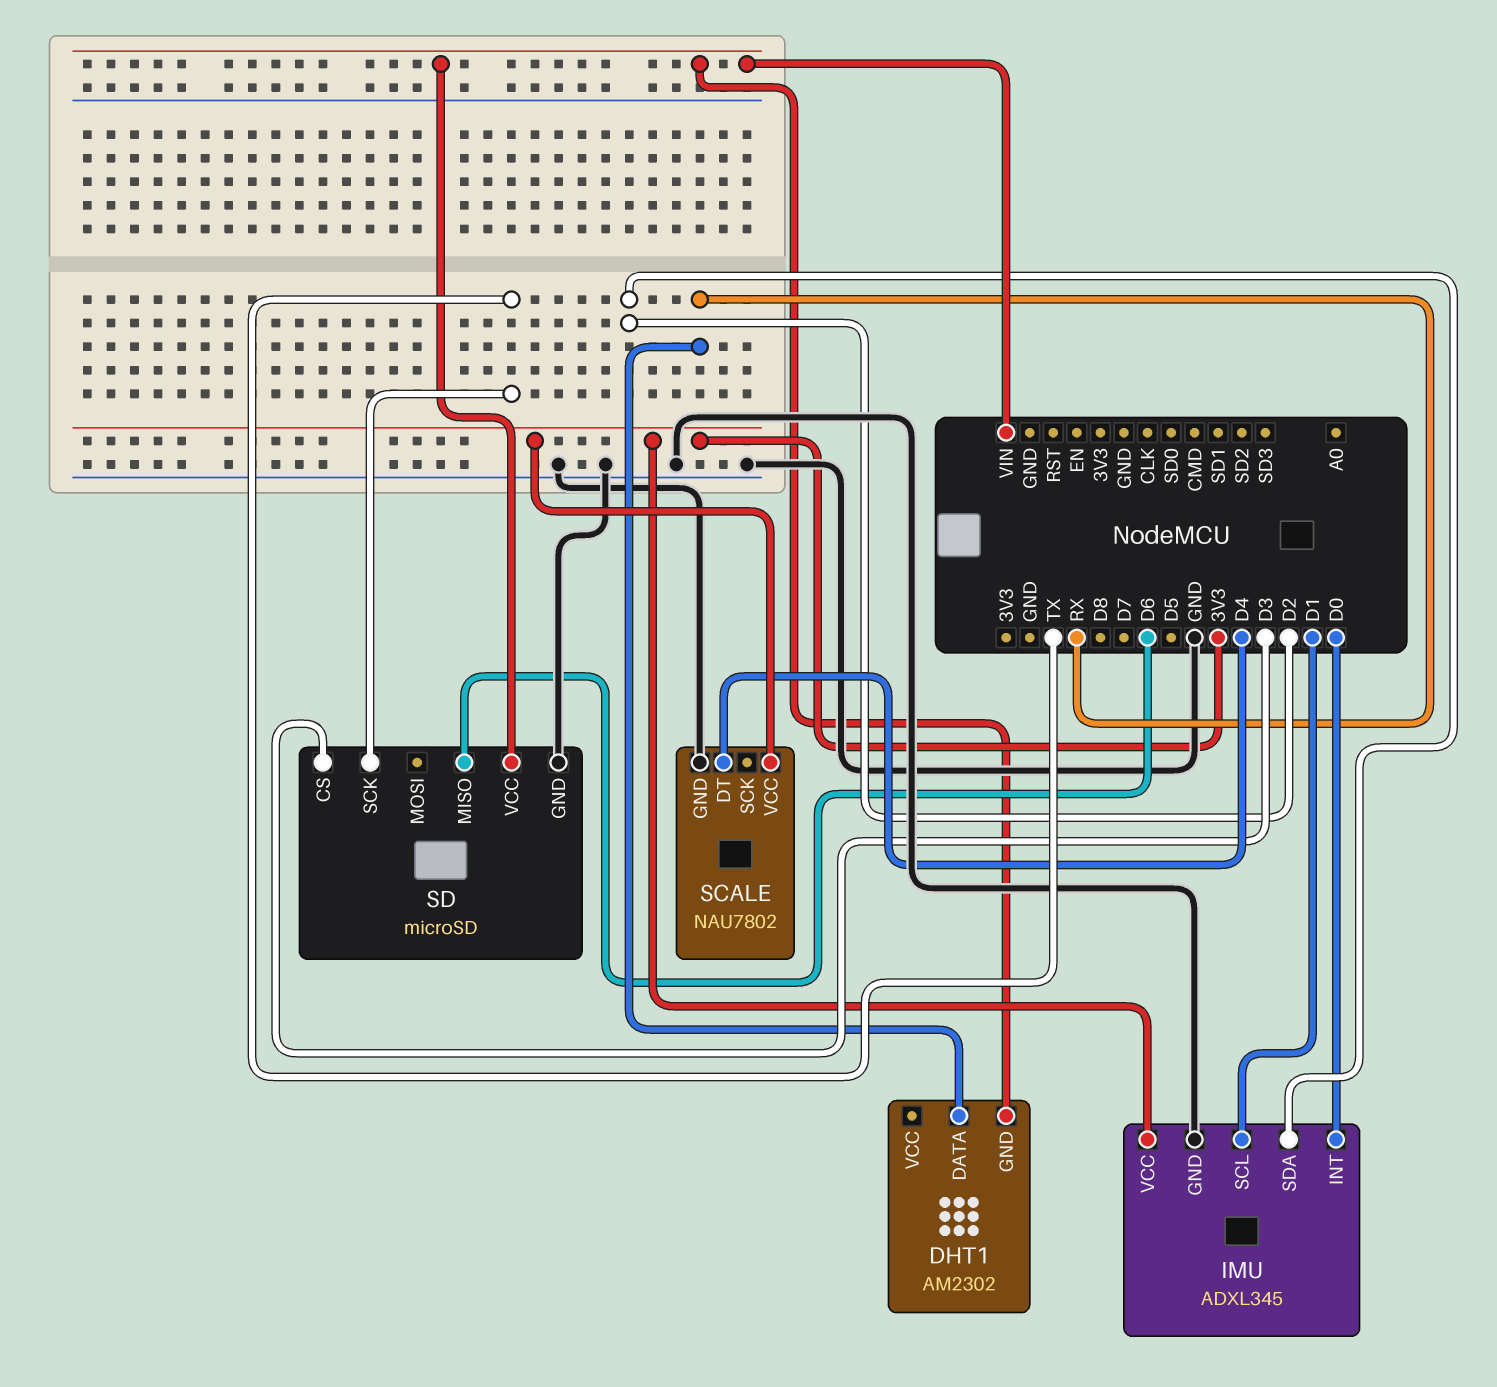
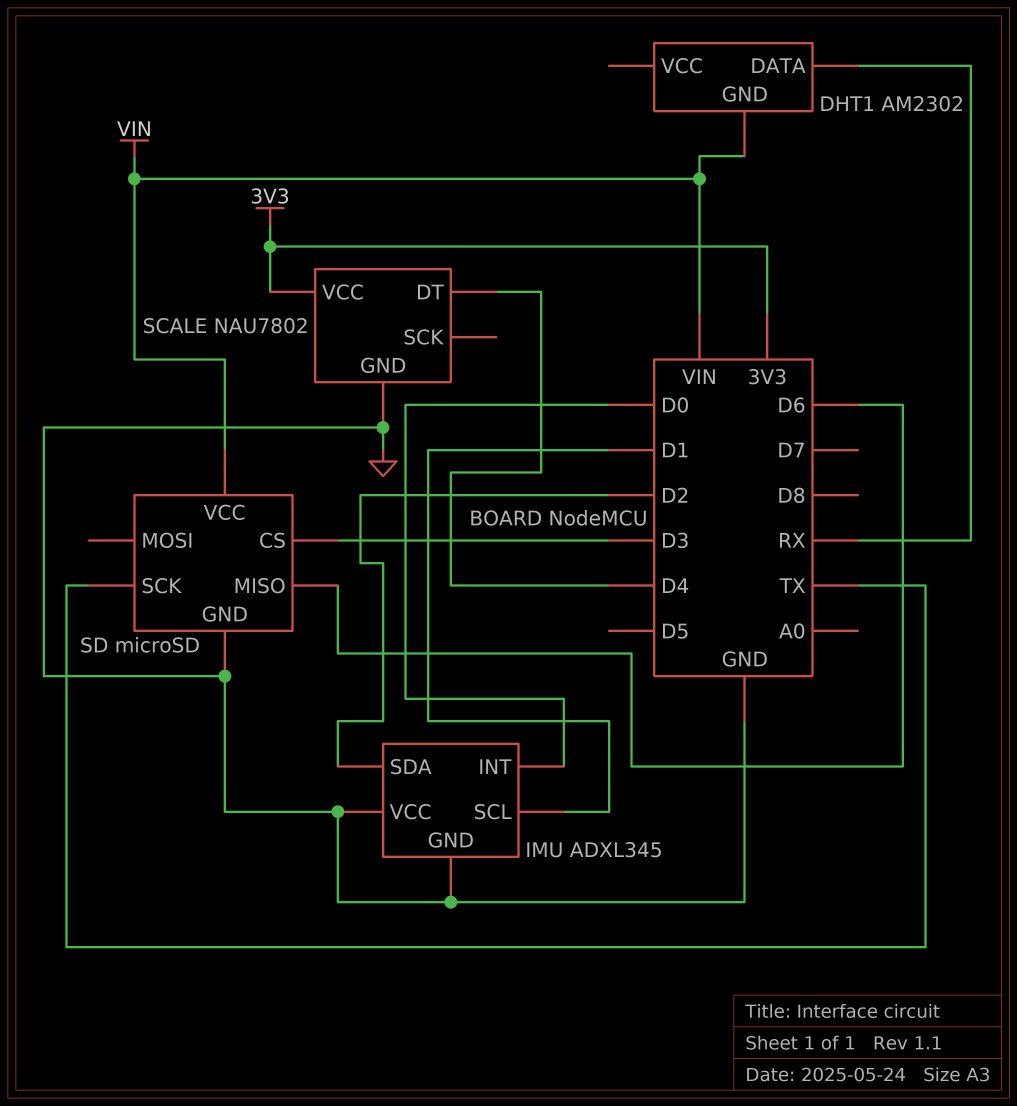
IMU pin VCC: 3V3 -> GND

